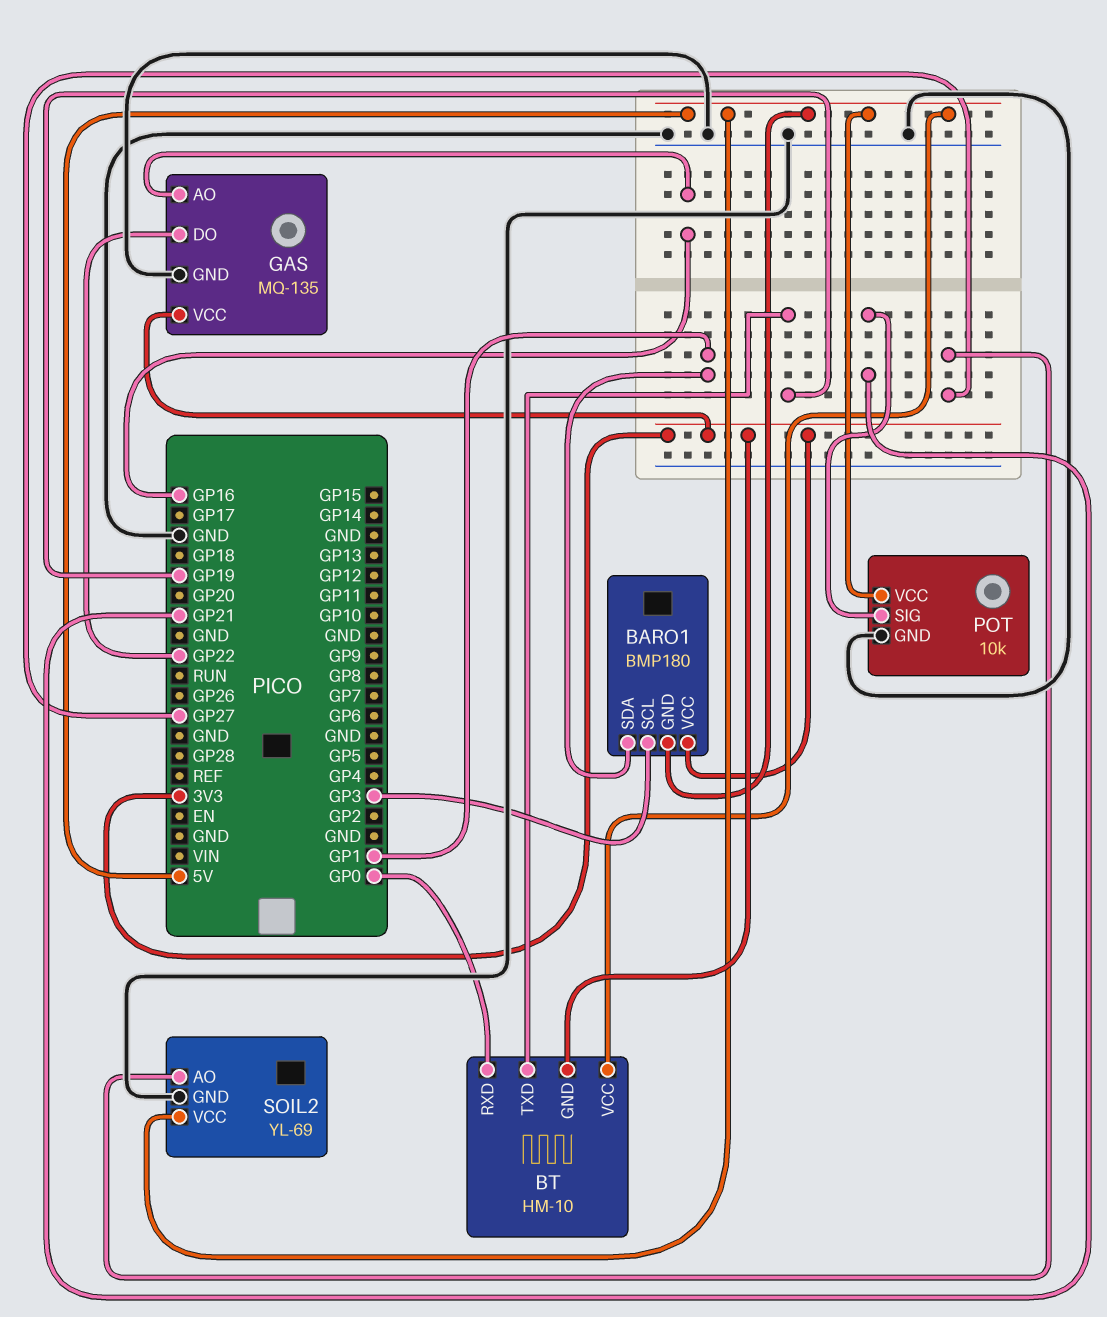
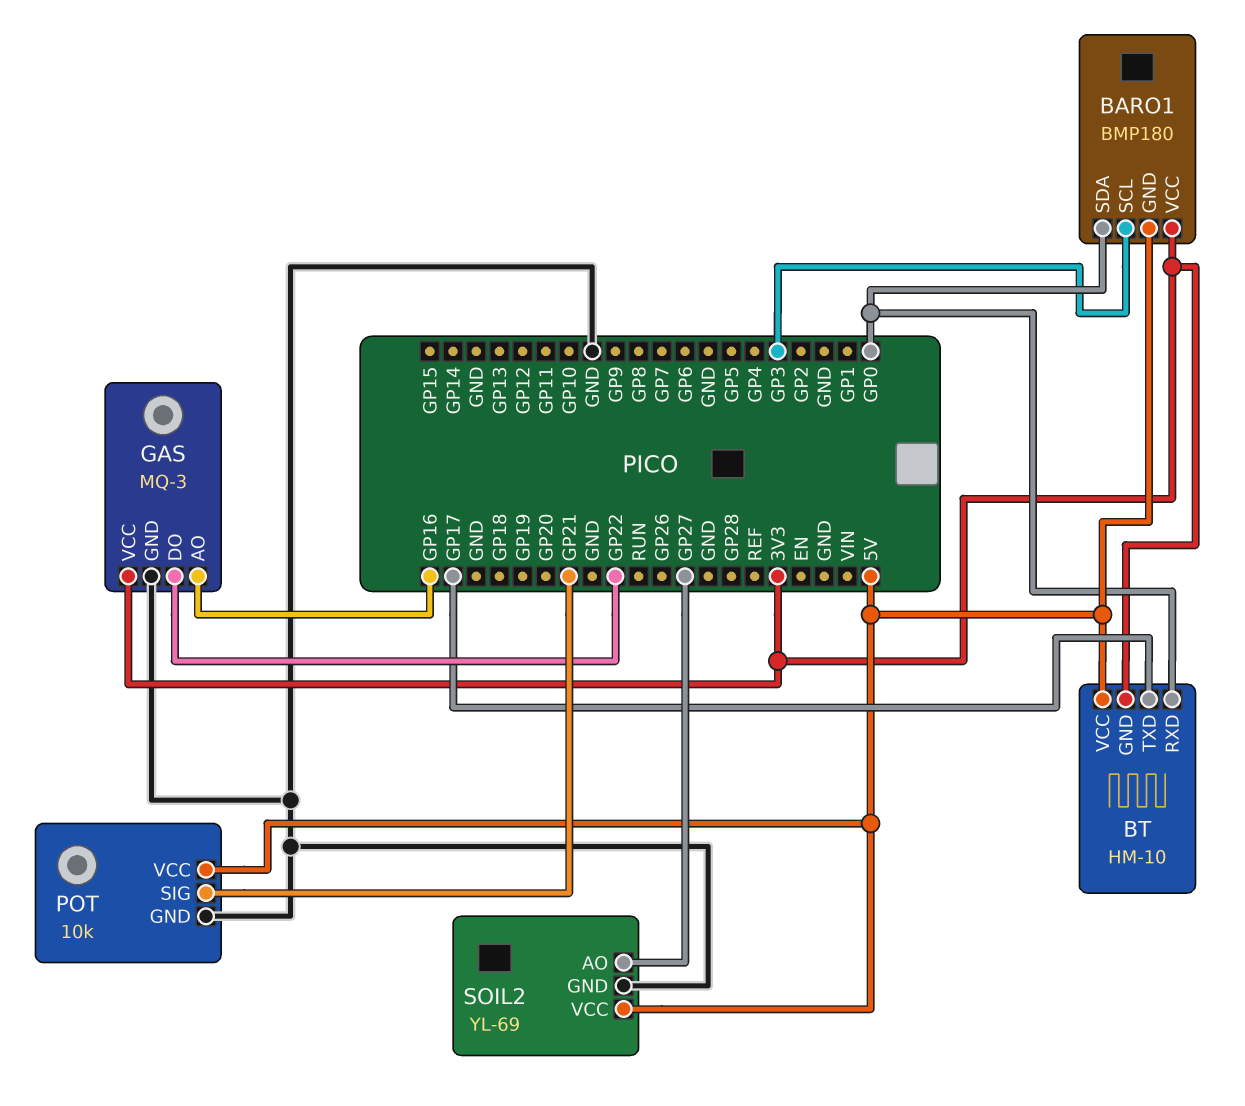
BARO1 pin SDA: GP1 -> GP0
BT pin TXD: GP19 -> GP17
GAS: MQ-135 -> MQ-3

